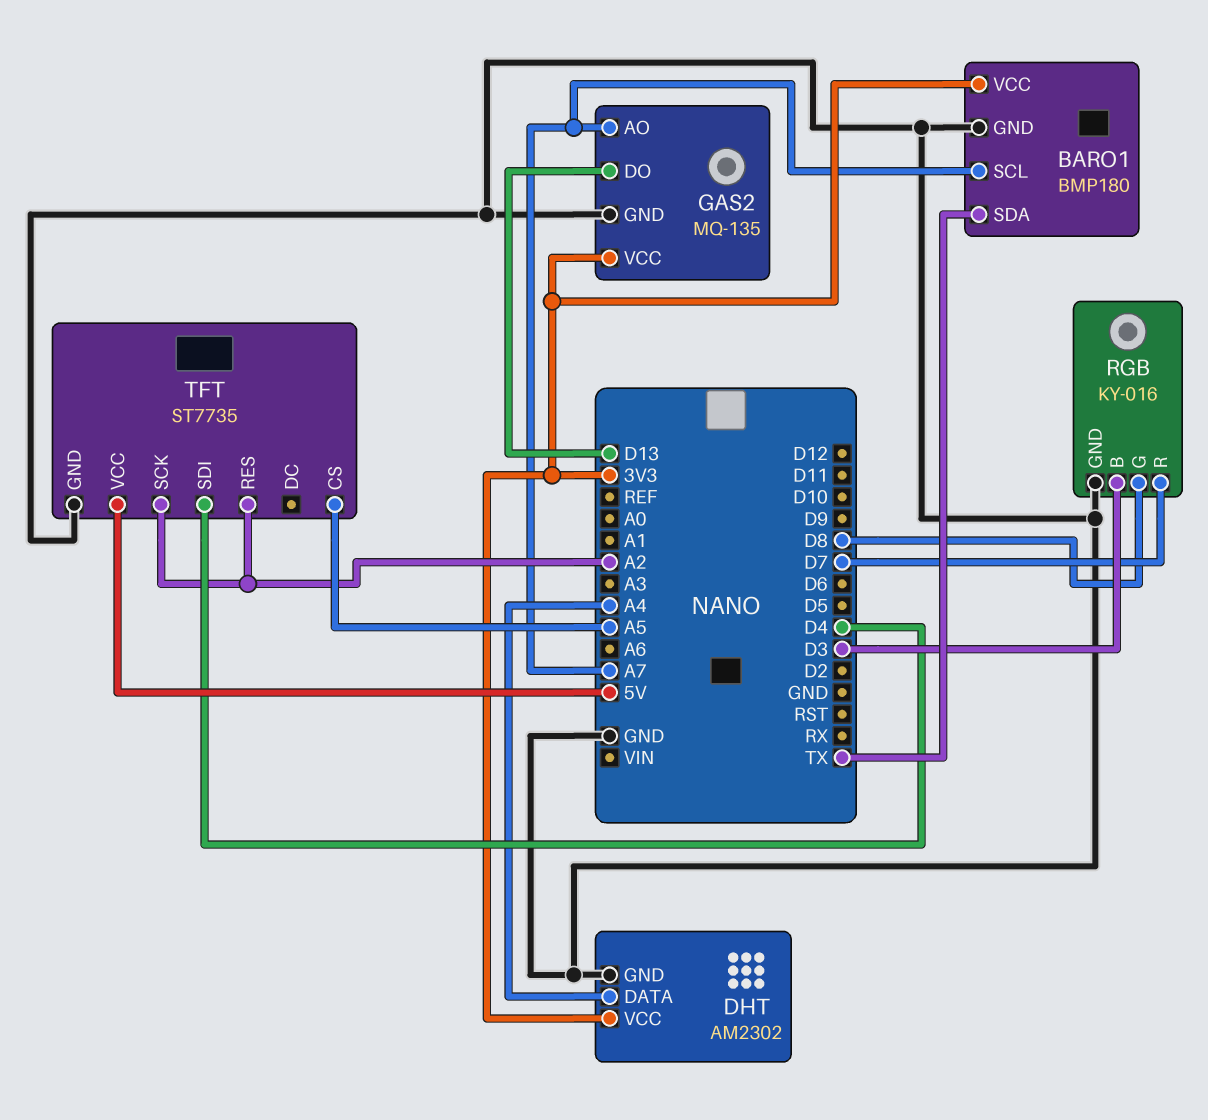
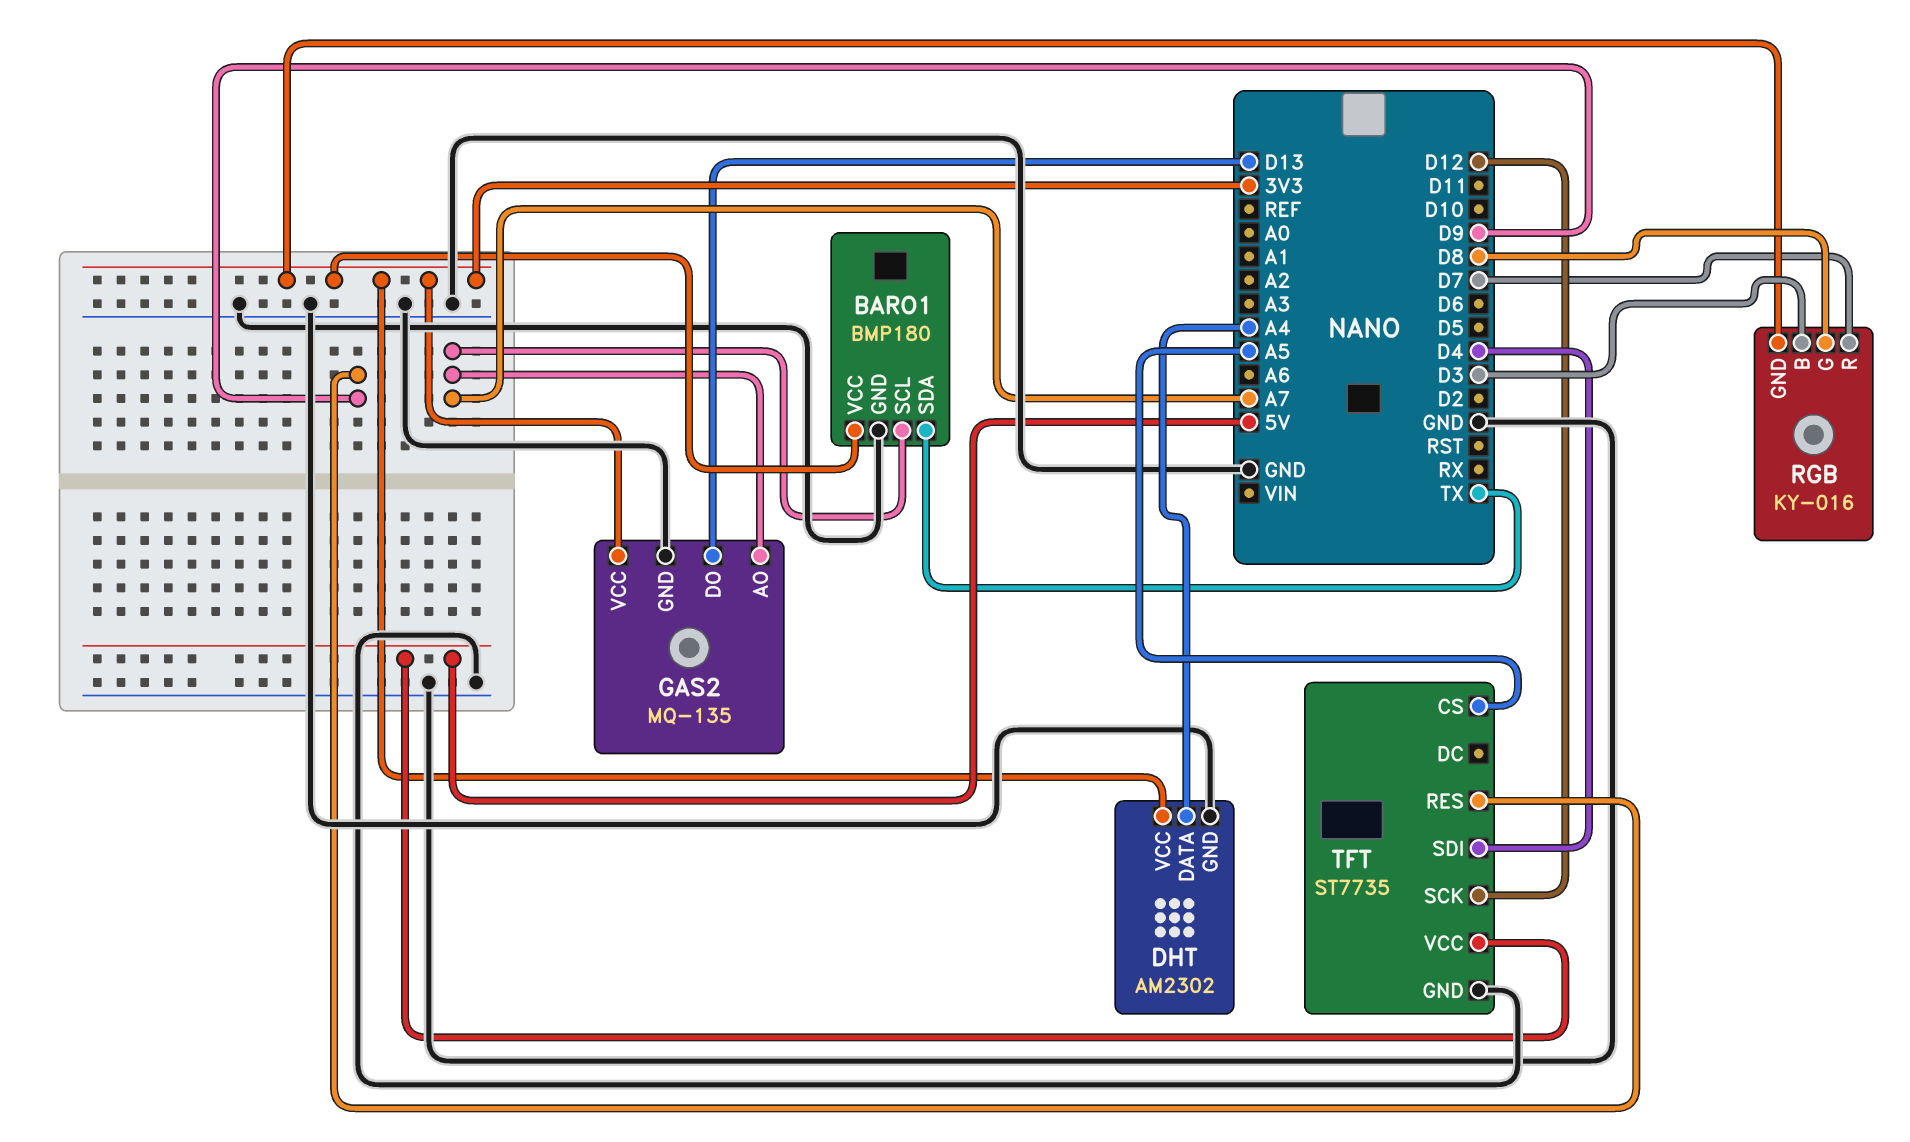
RGB pin GND: GND -> 3V3
TFT pin RES: A2 -> D9
TFT pin SCK: A2 -> D12

